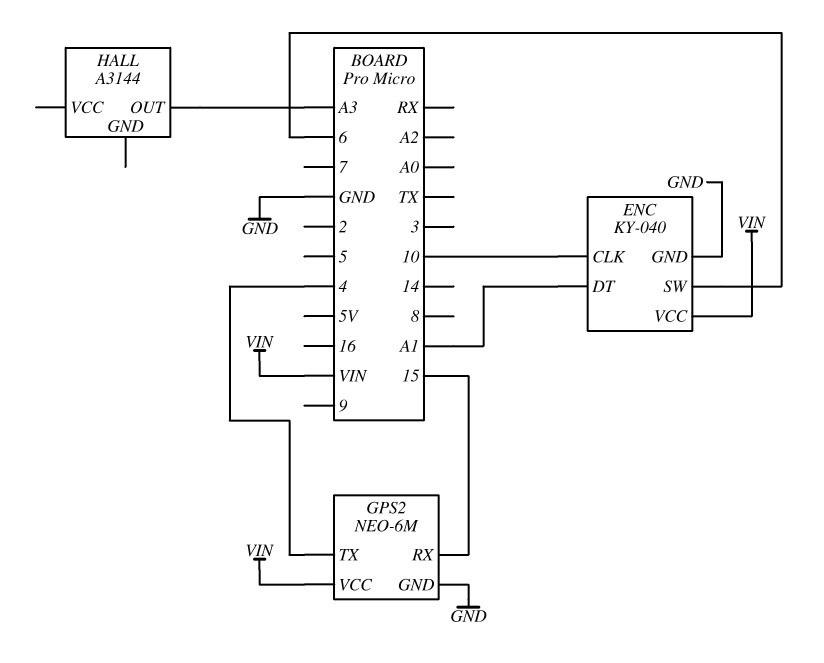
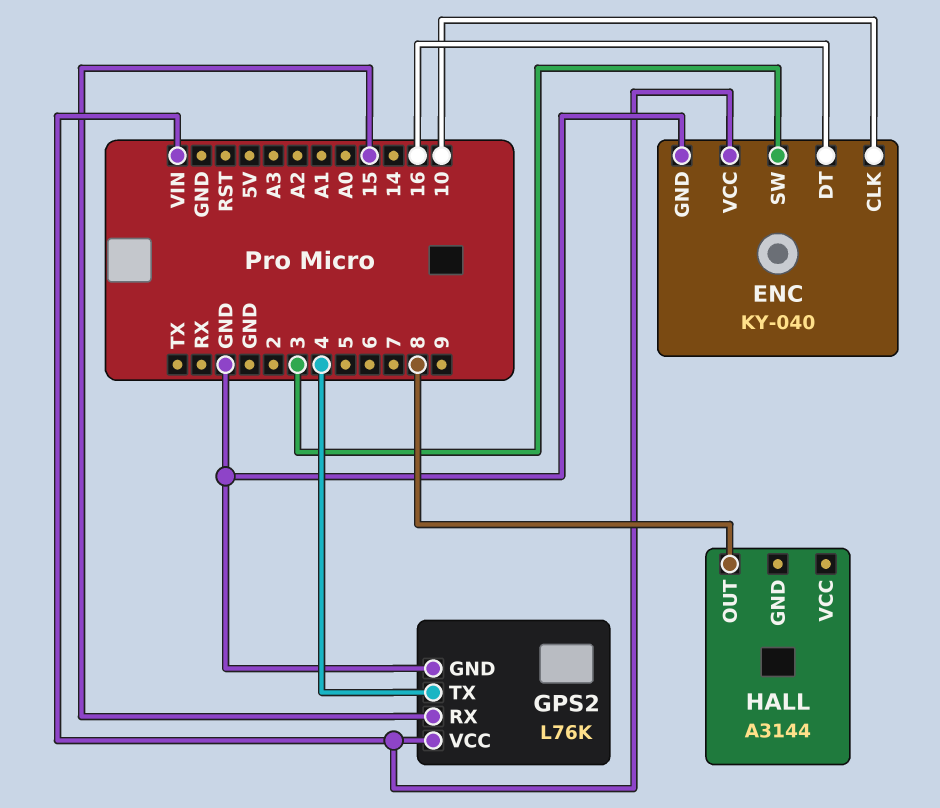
ENC pin DT: A1 -> 16
ENC pin SW: 6 -> 3
GPS2: NEO-6M -> L76K
HALL pin OUT: A3 -> 8

